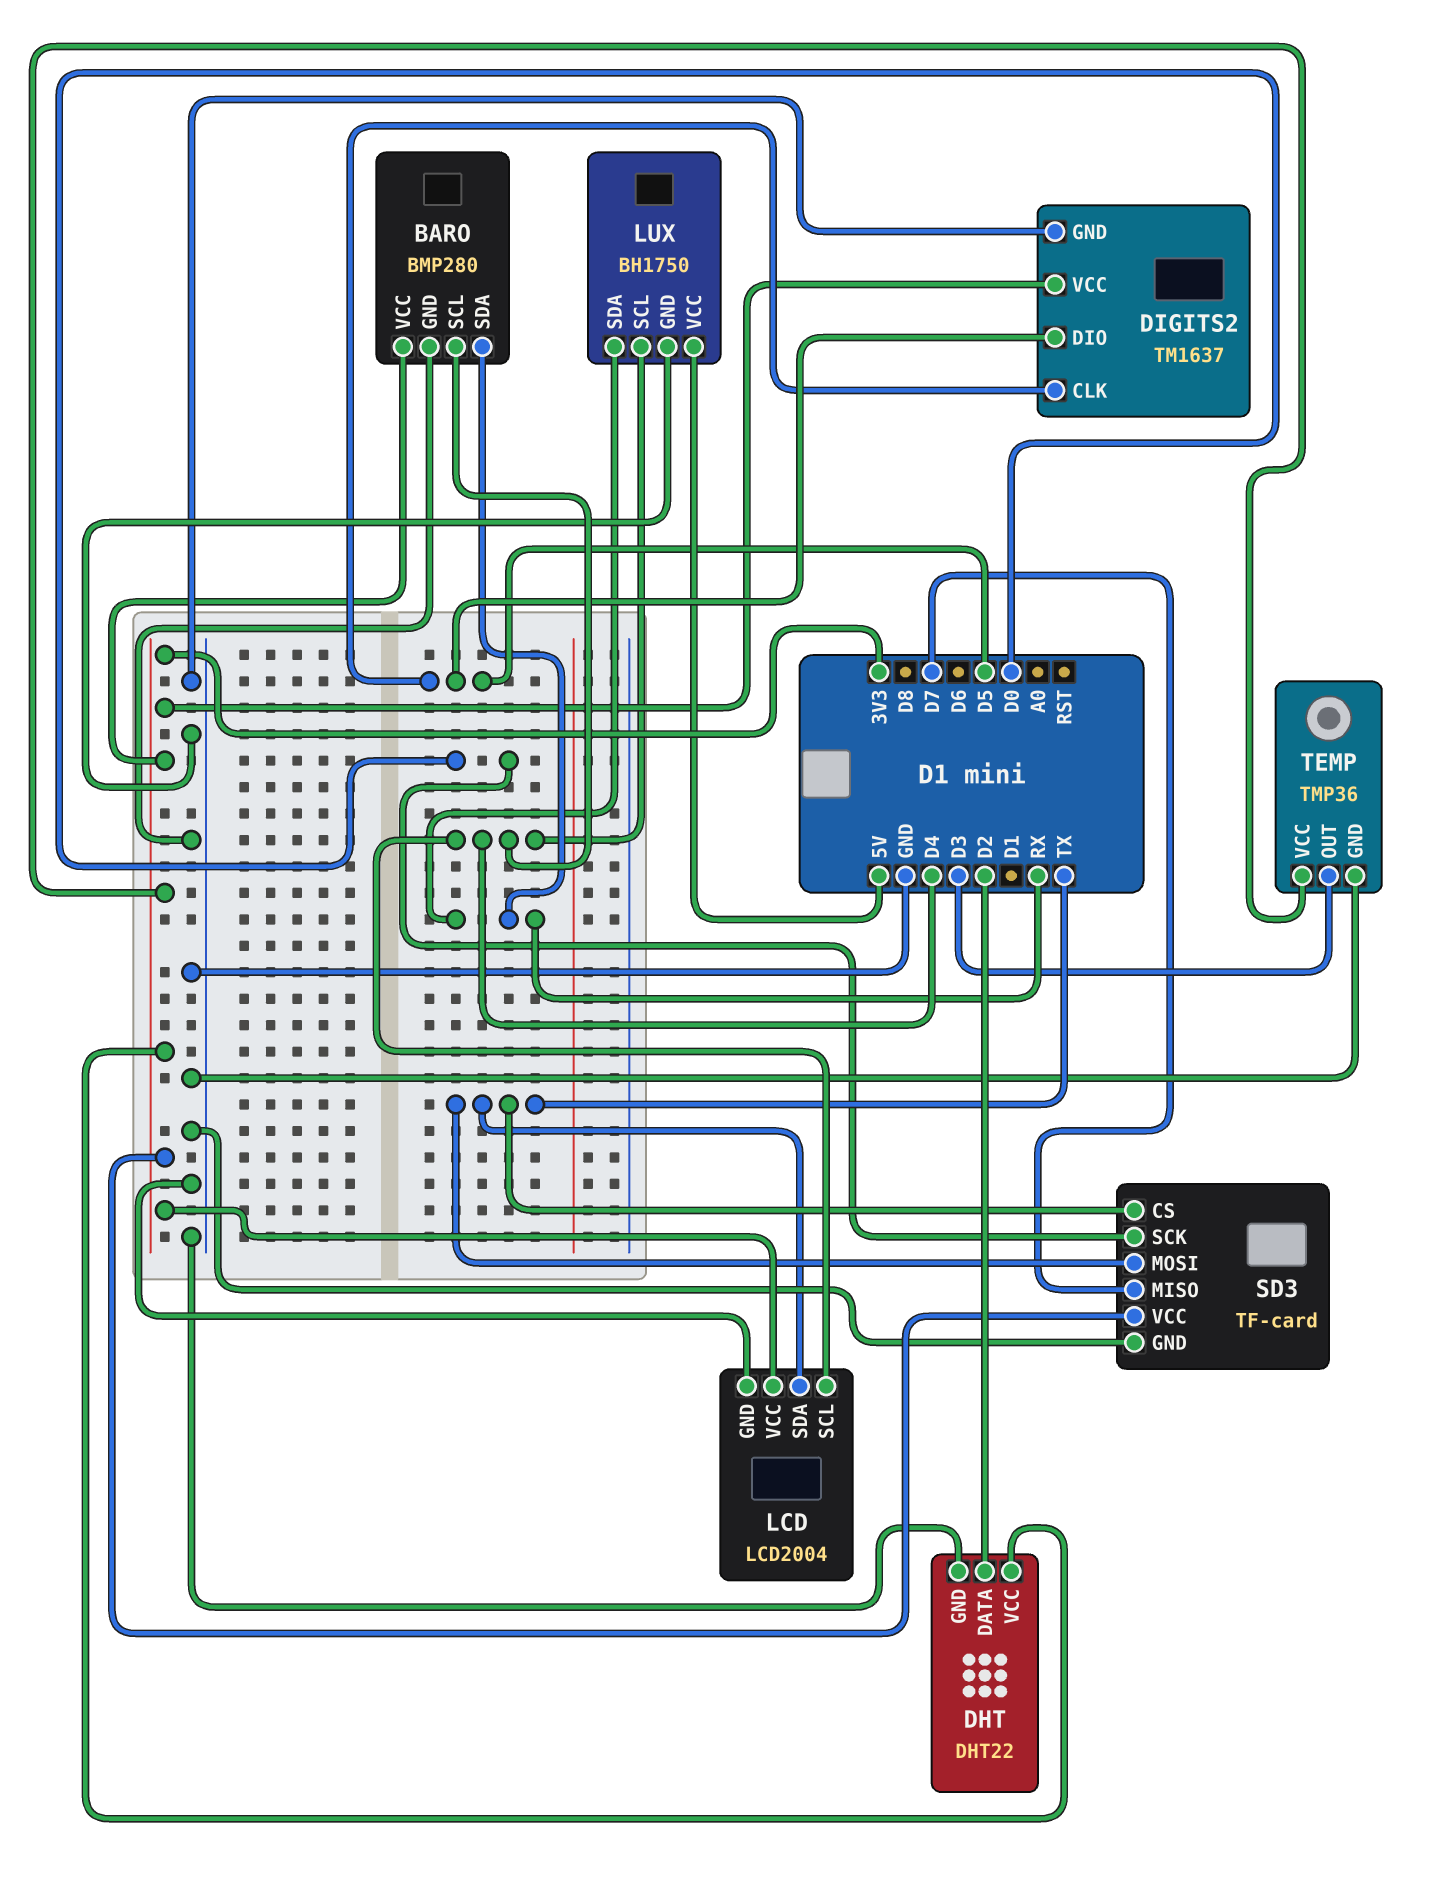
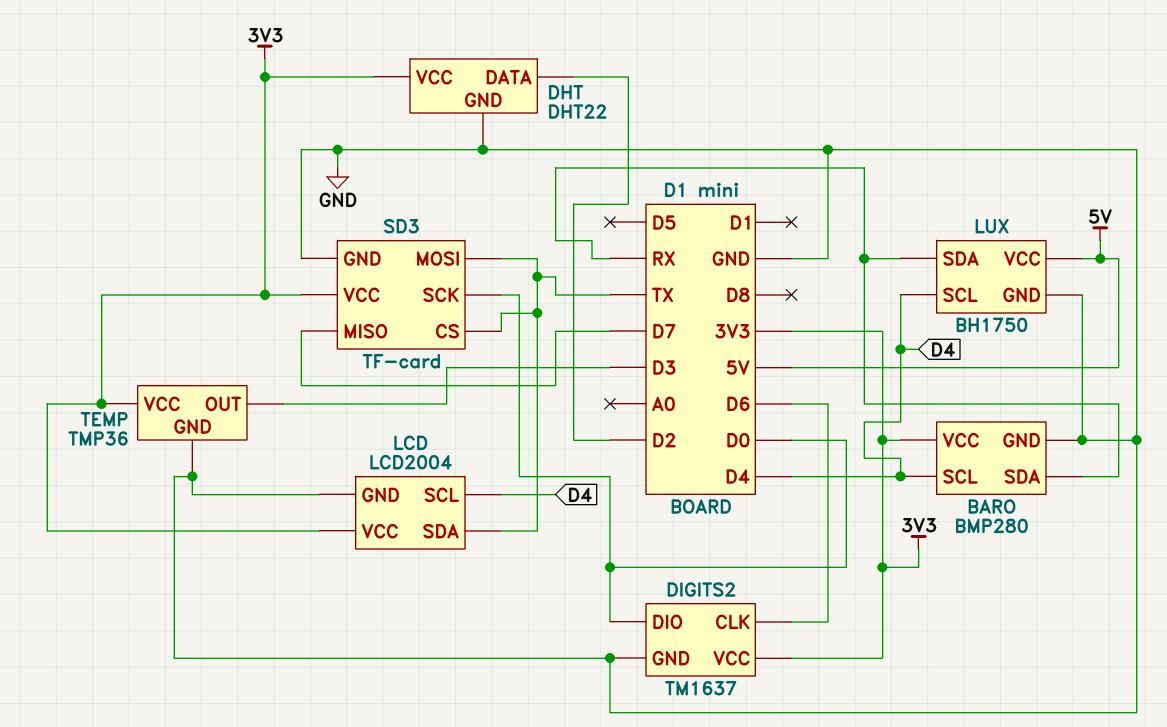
DIGITS2 pin CLK: D5 -> D6
DIGITS2 pin DIO: D5 -> D0

